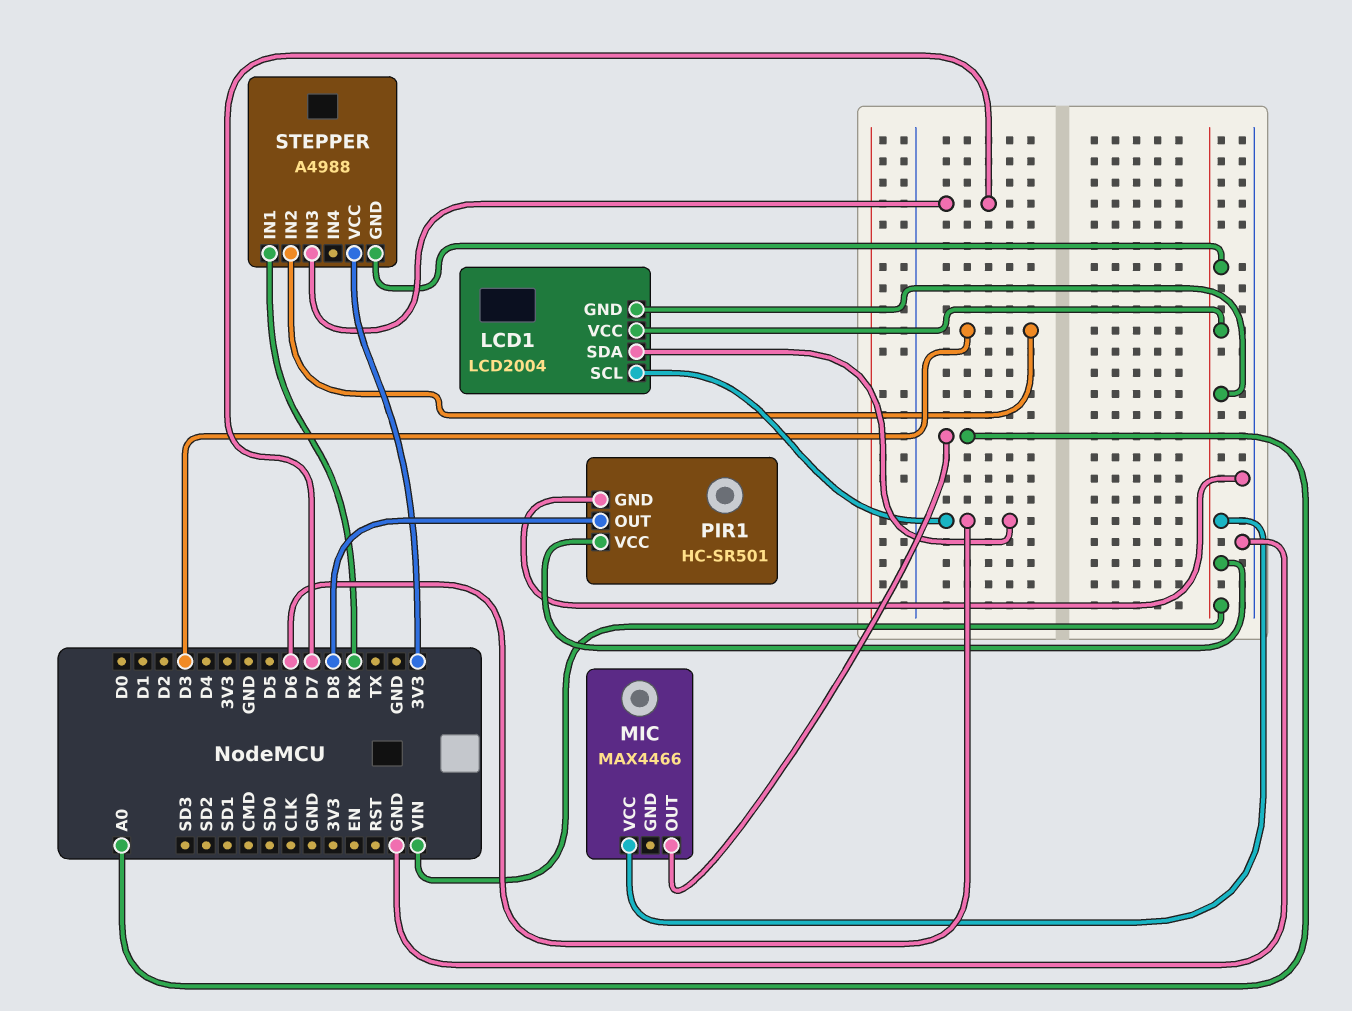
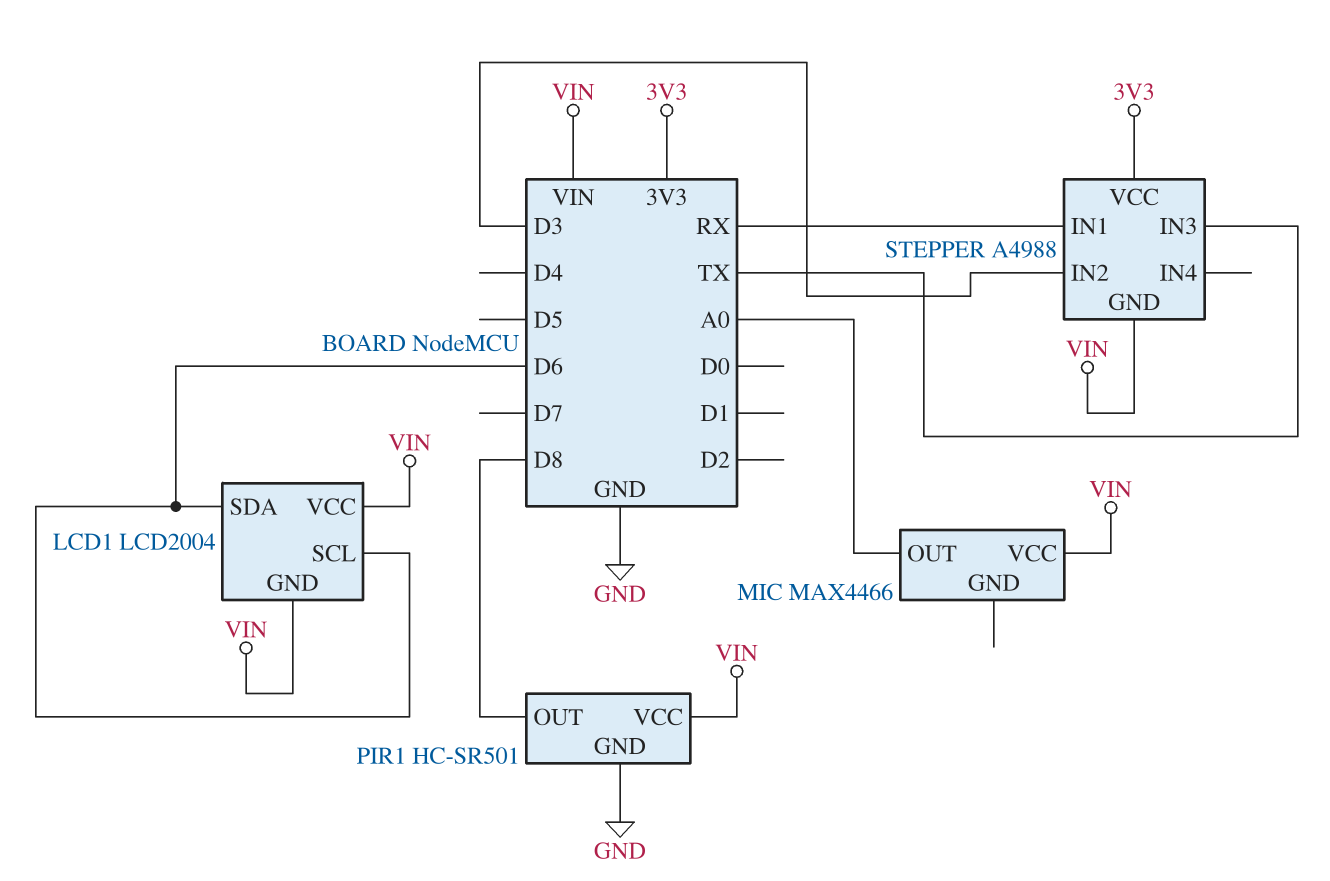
STEPPER pin IN3: D7 -> TX

